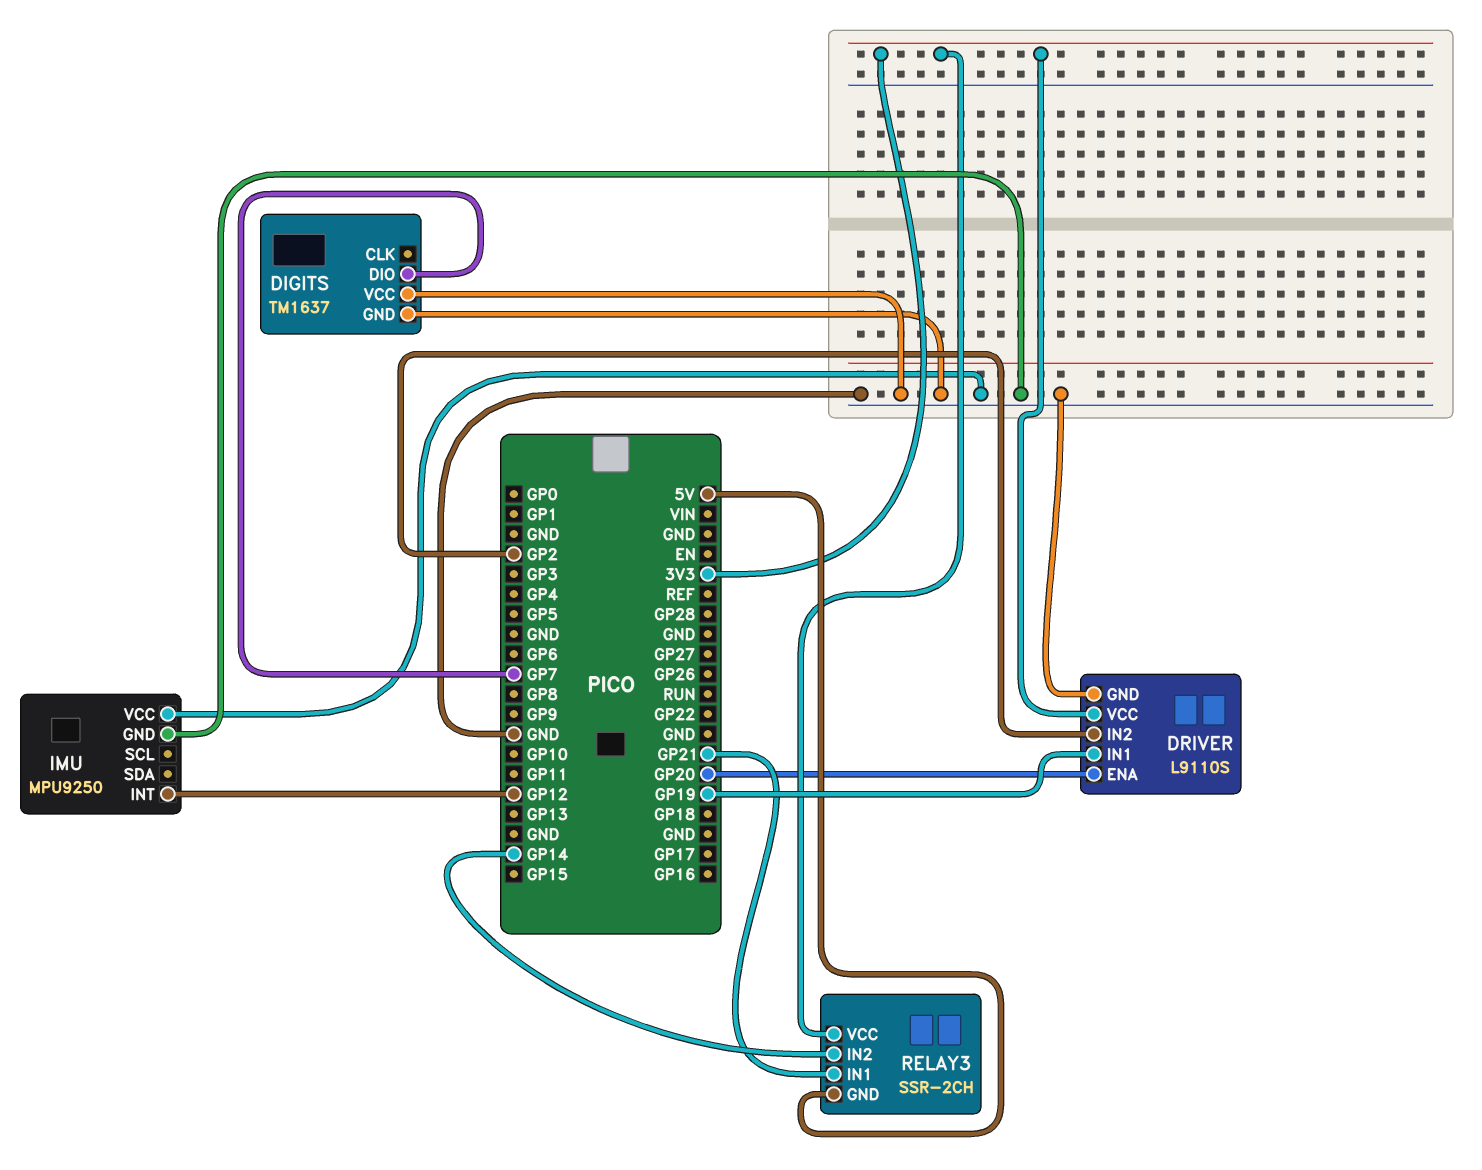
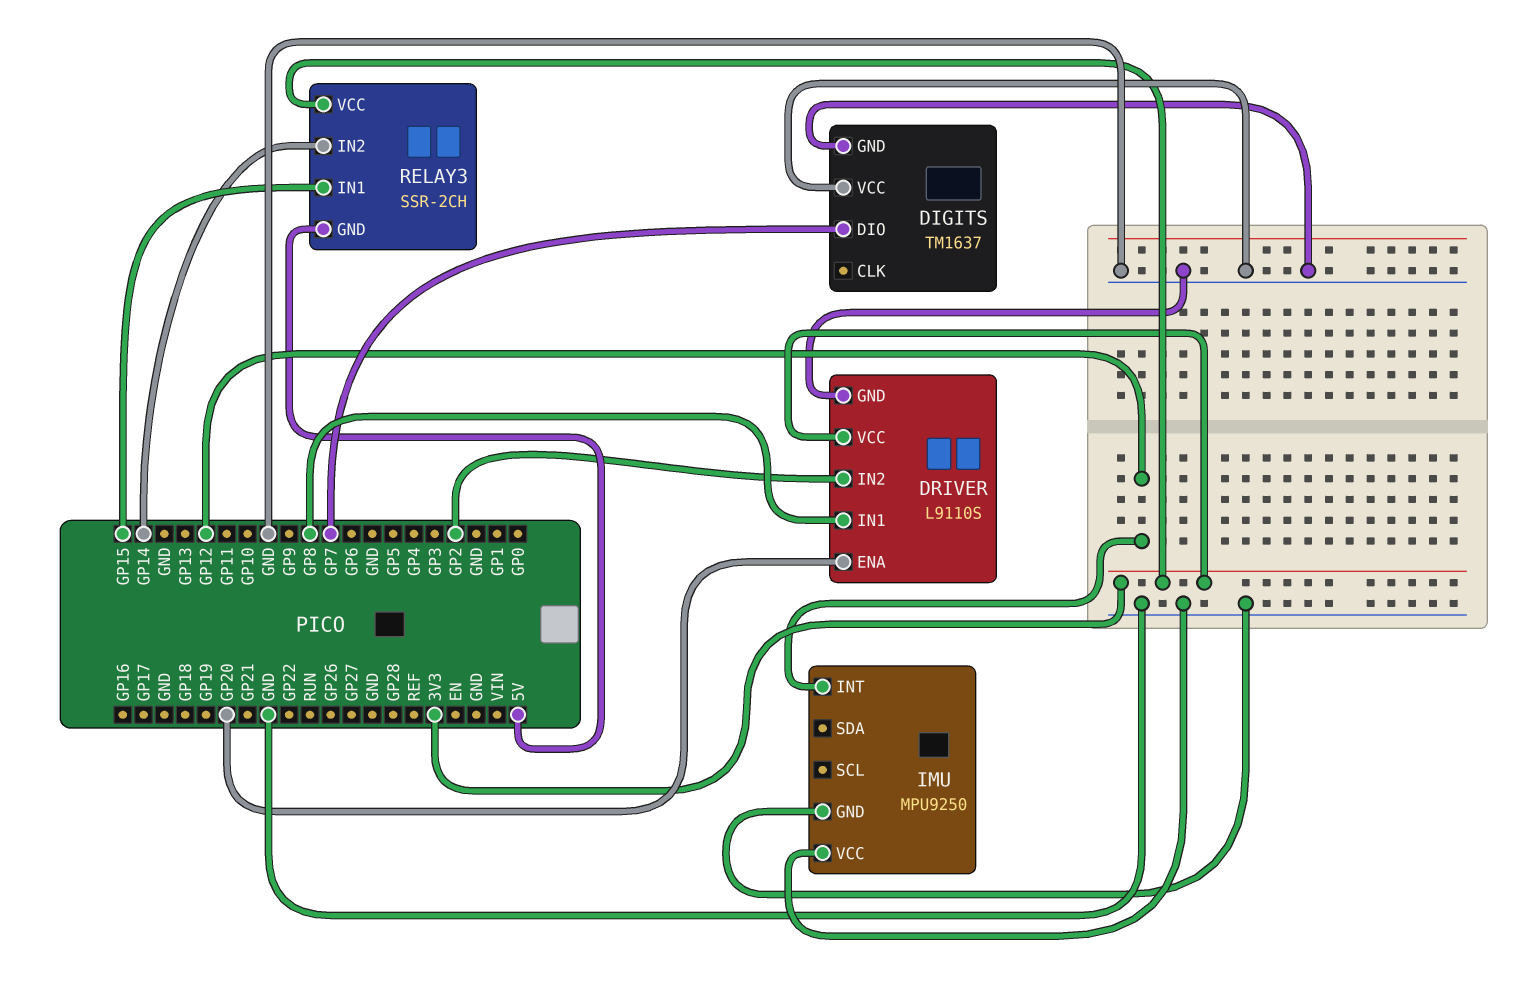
DRIVER pin IN1: GP19 -> GP8
RELAY3 pin IN1: GP21 -> GP15

